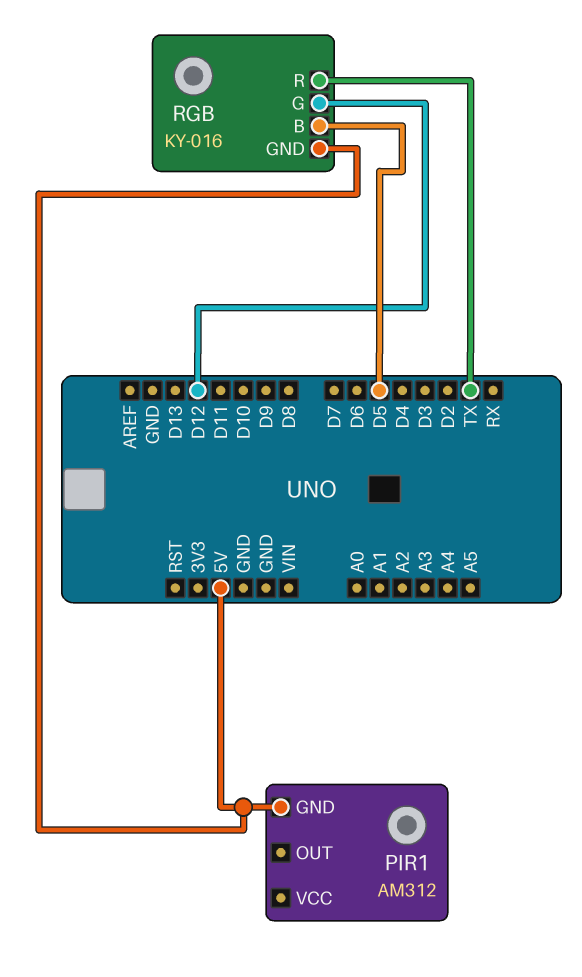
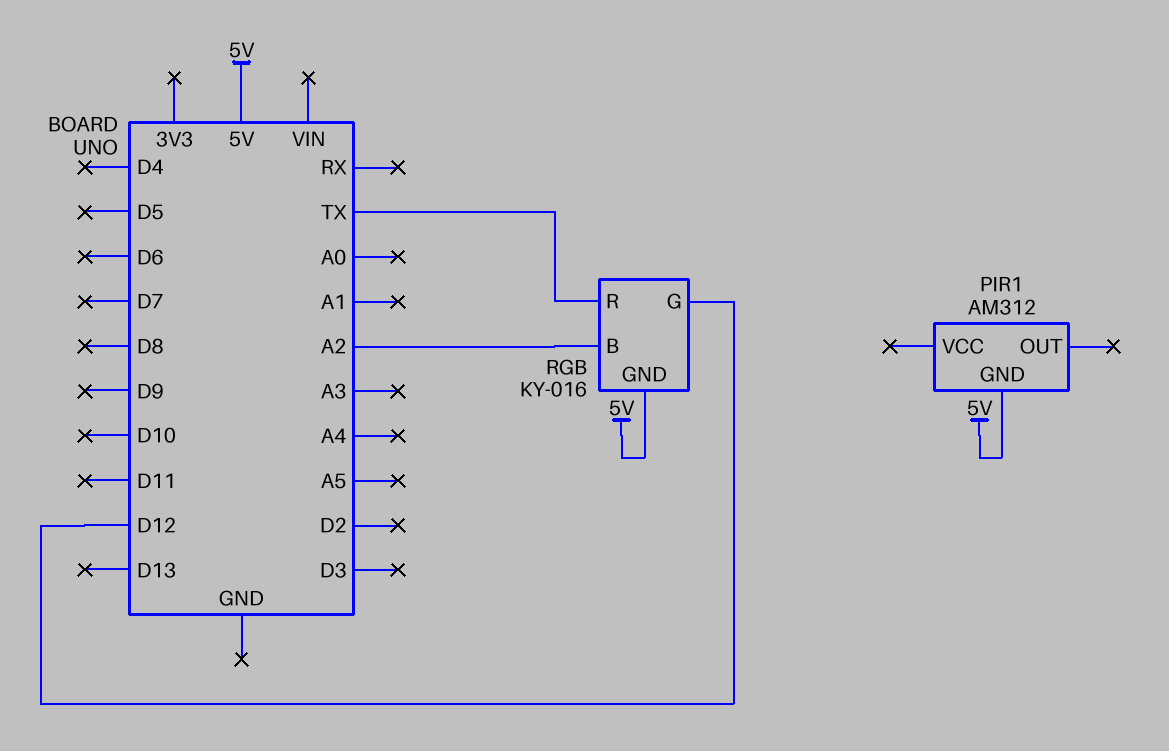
RGB pin B: D5 -> A2

